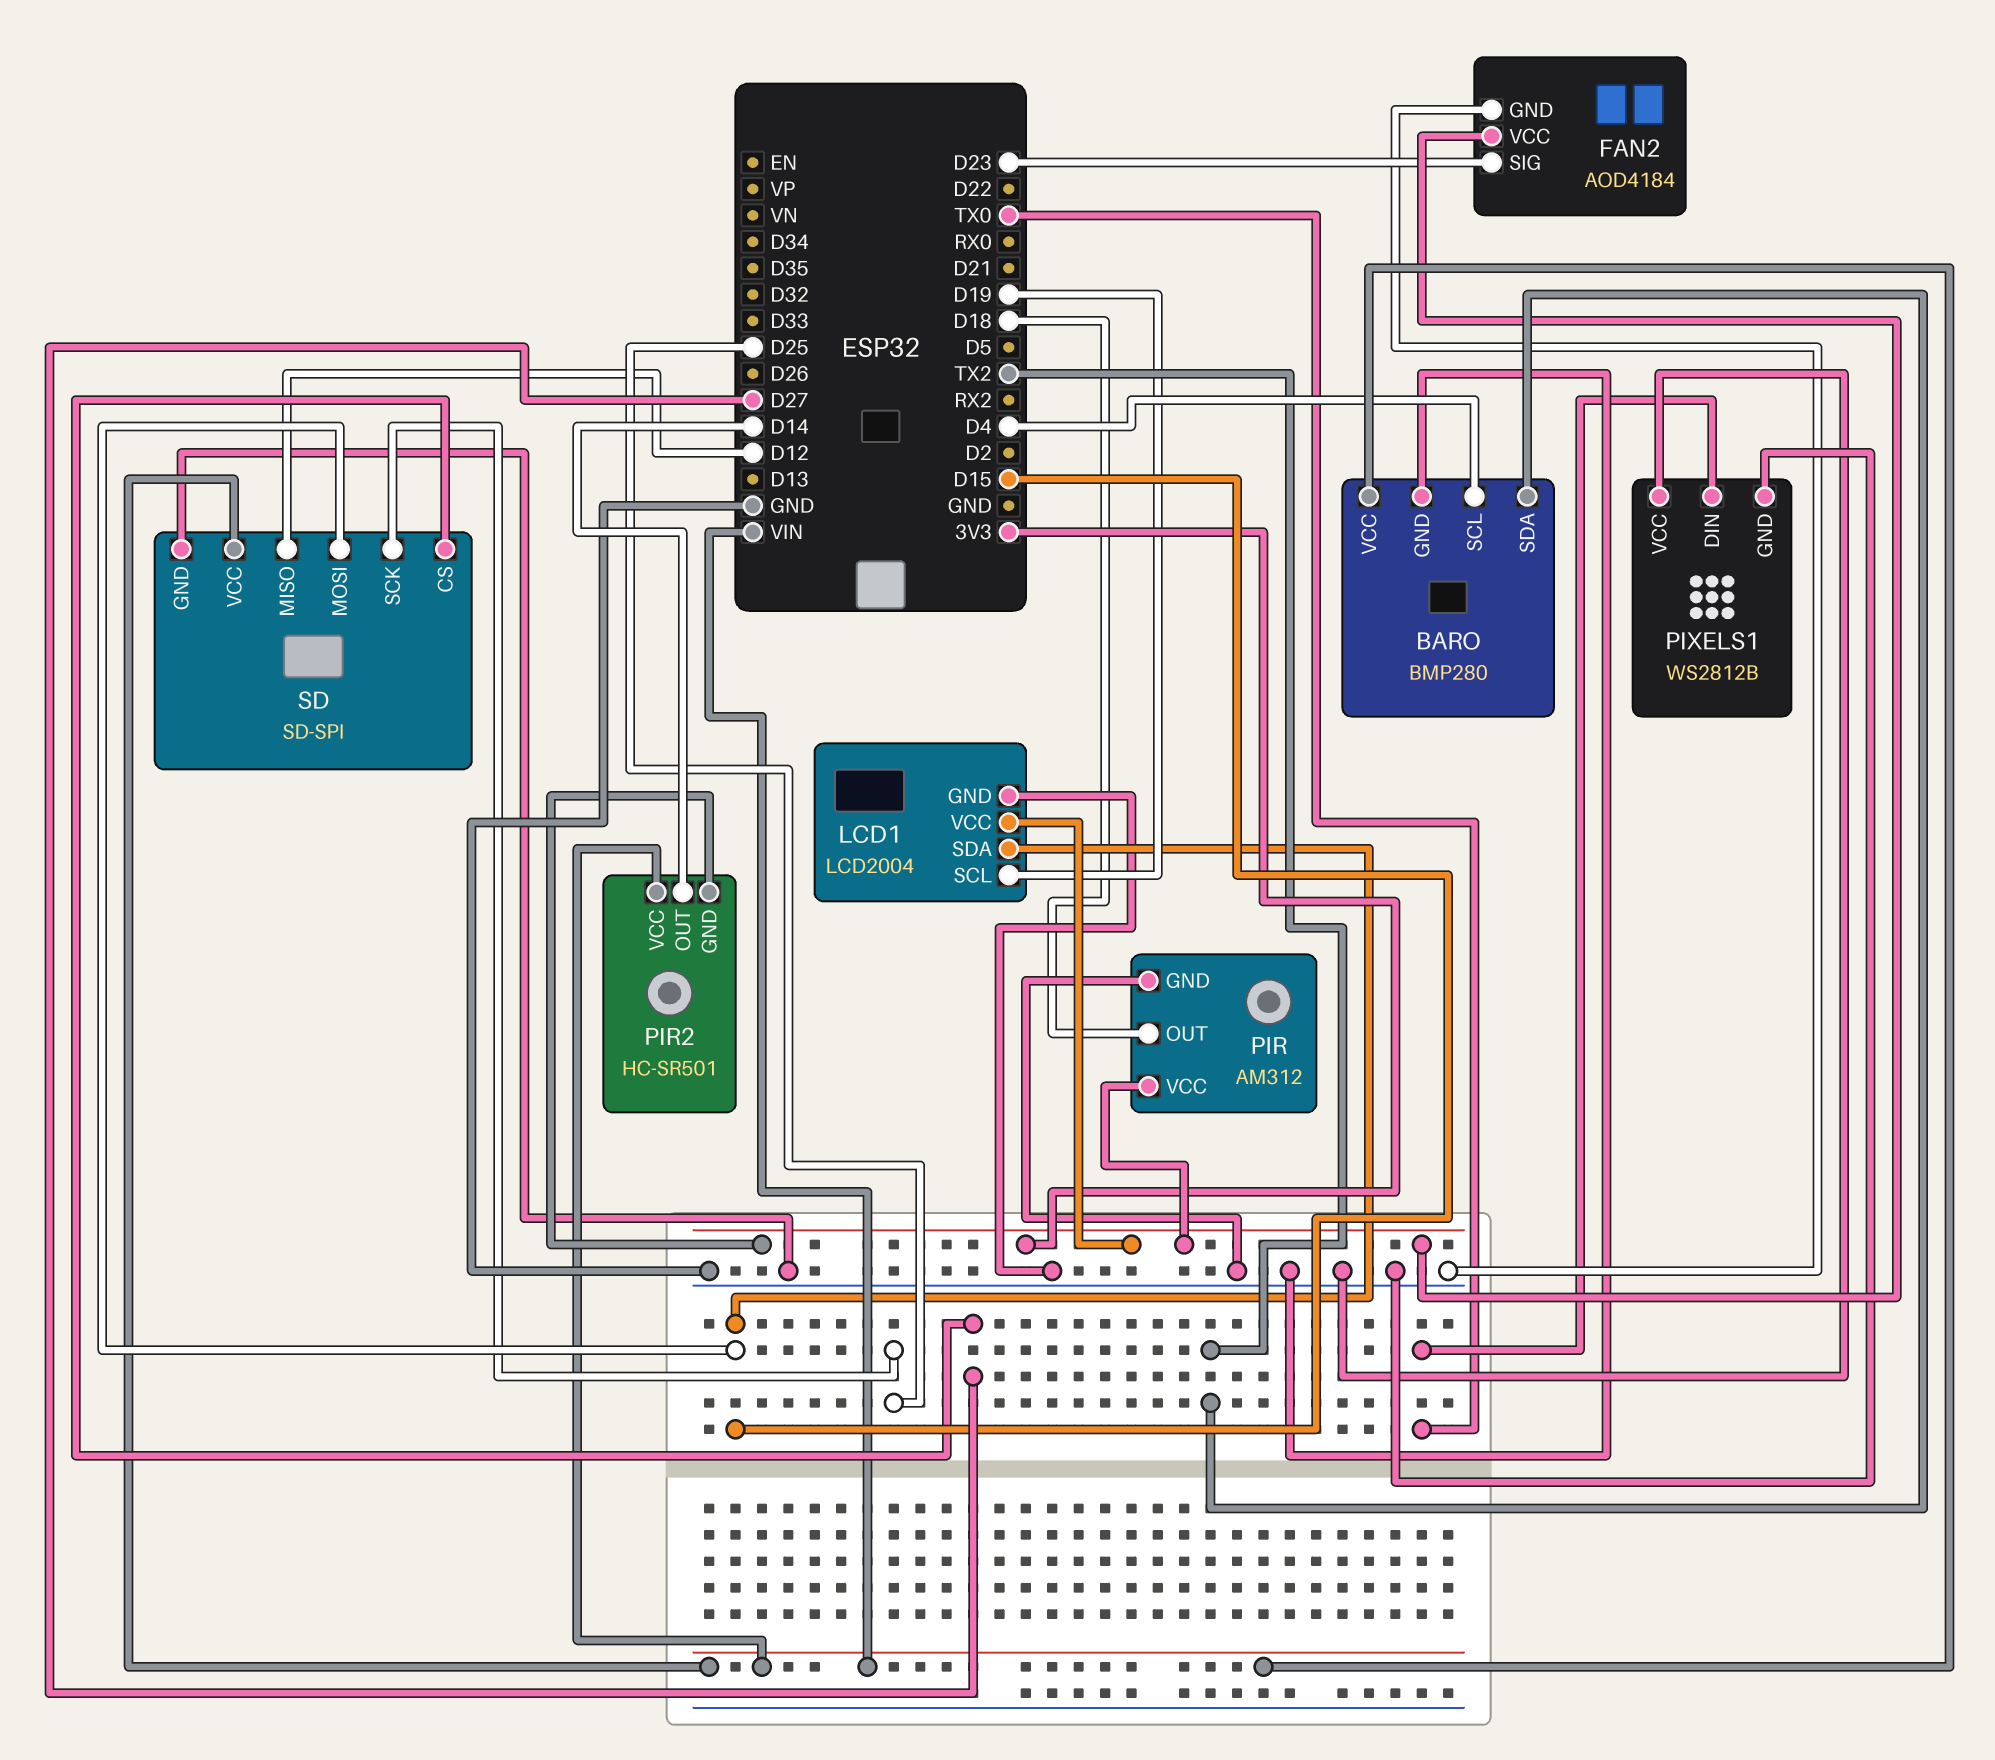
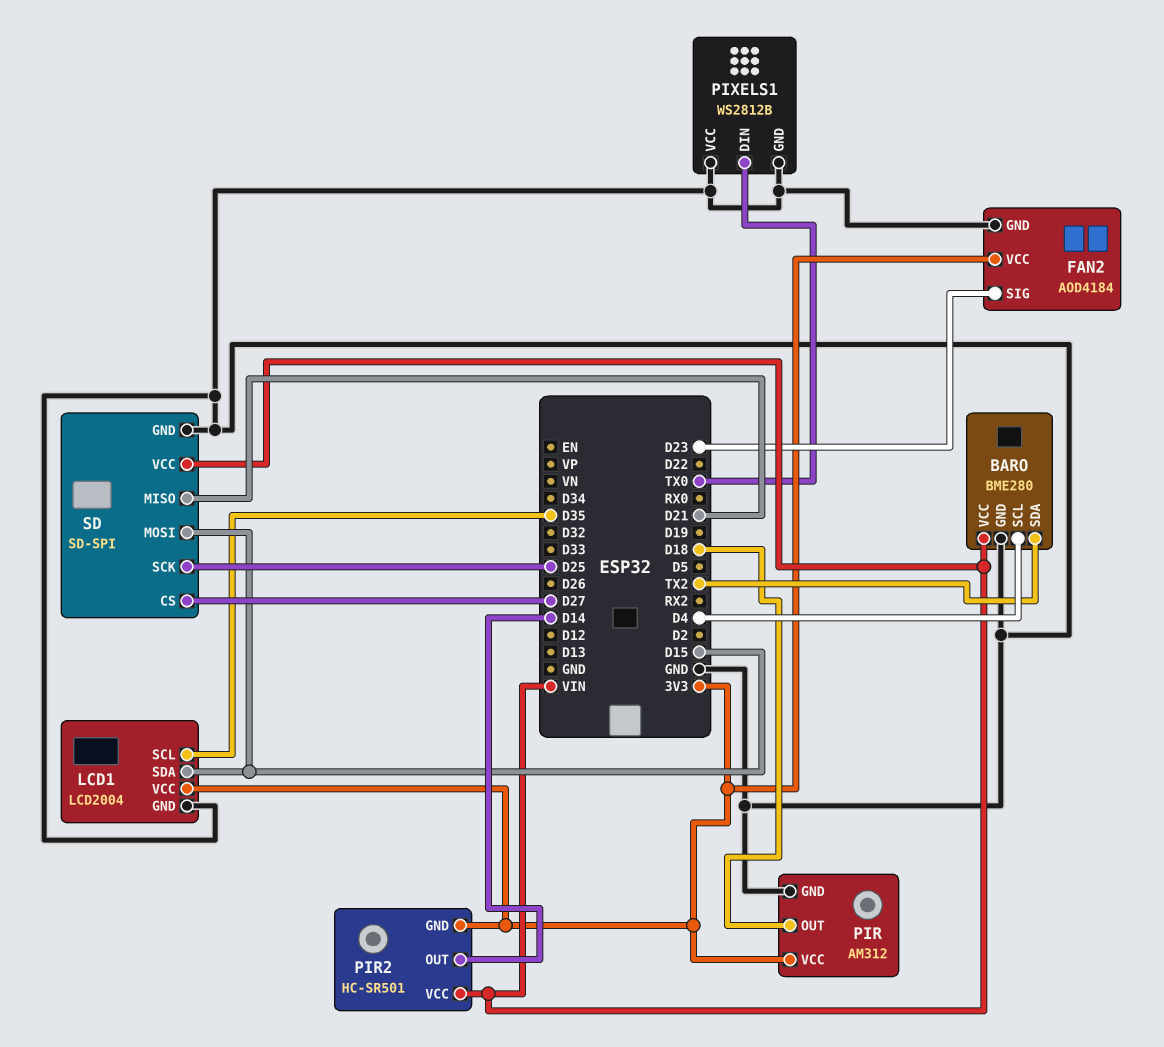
BARO: BMP280 -> BME280
LCD1 pin SCL: D19 -> D35
SD pin MISO: D12 -> D21

